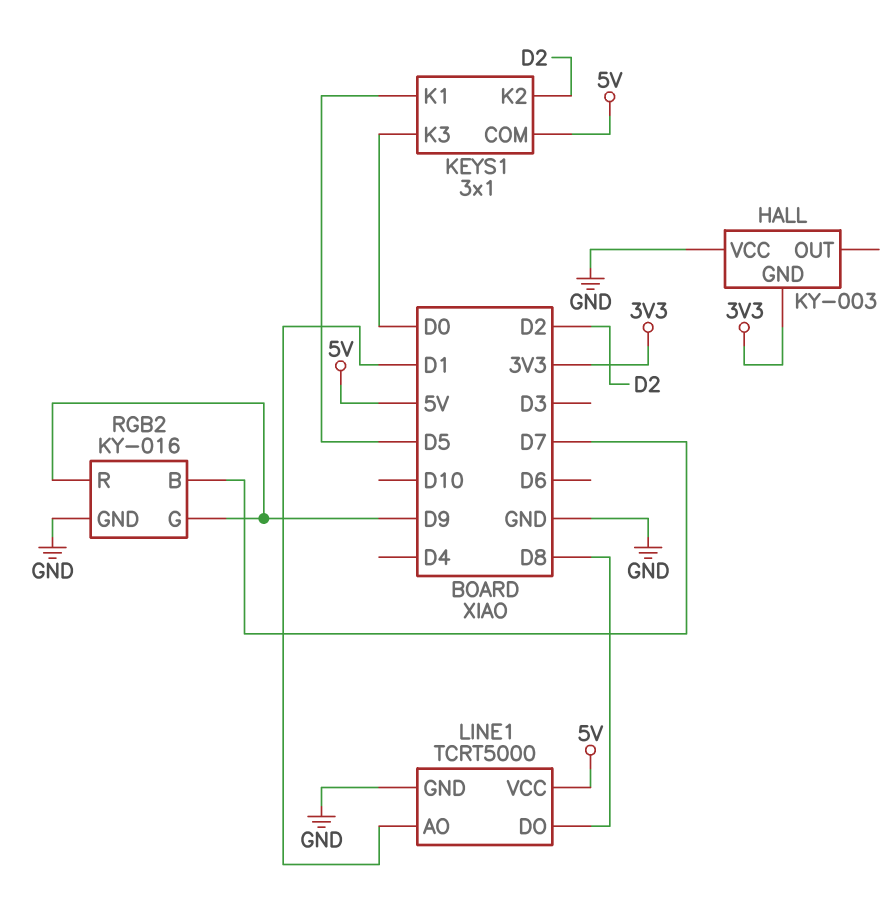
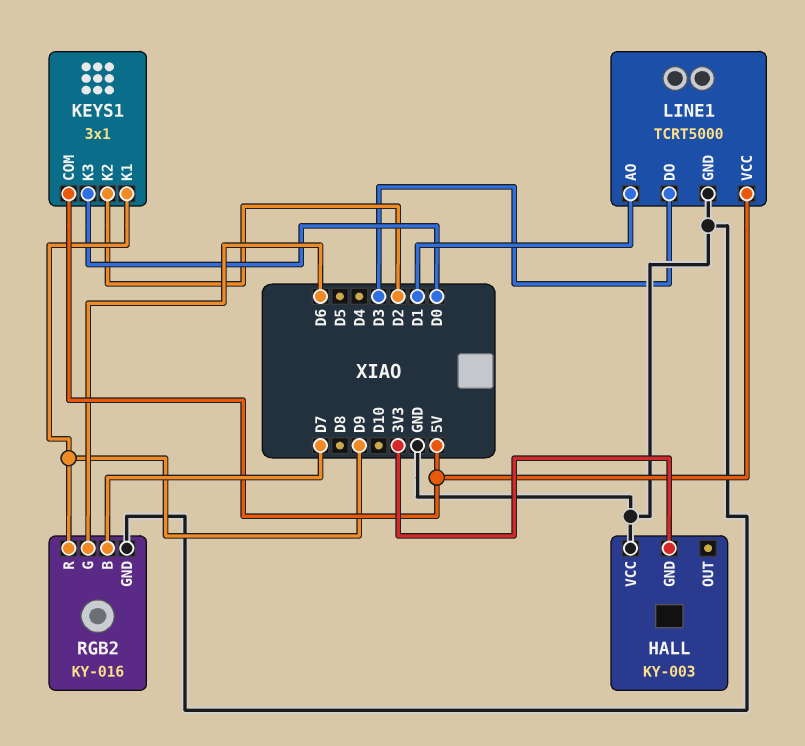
KEYS1 pin K1: D5 -> D9
LINE1 pin DO: D8 -> D3
RGB2 pin G: D9 -> D6

